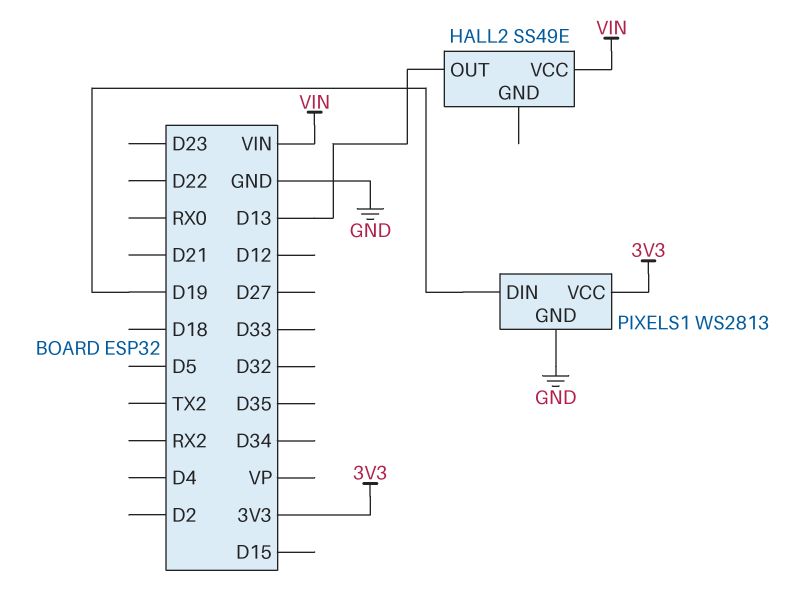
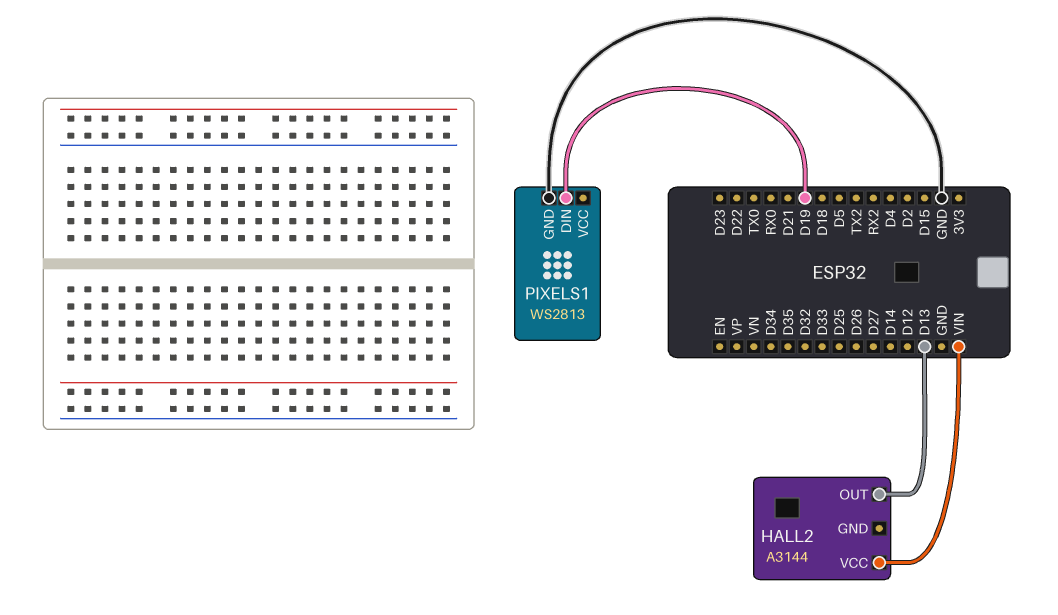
HALL2: SS49E -> A3144
PIXELS1 pin VCC: 3V3 -> none

